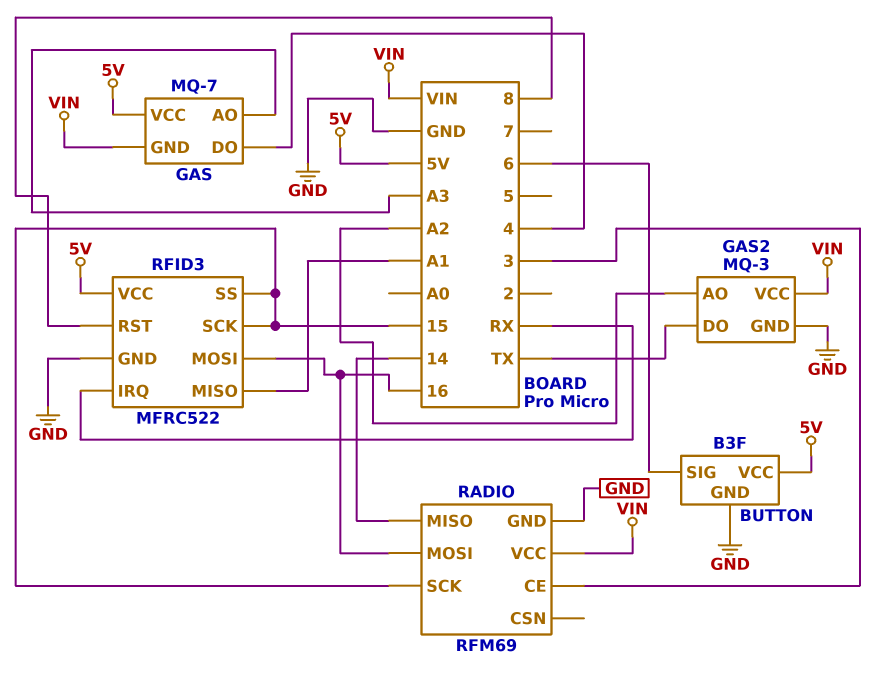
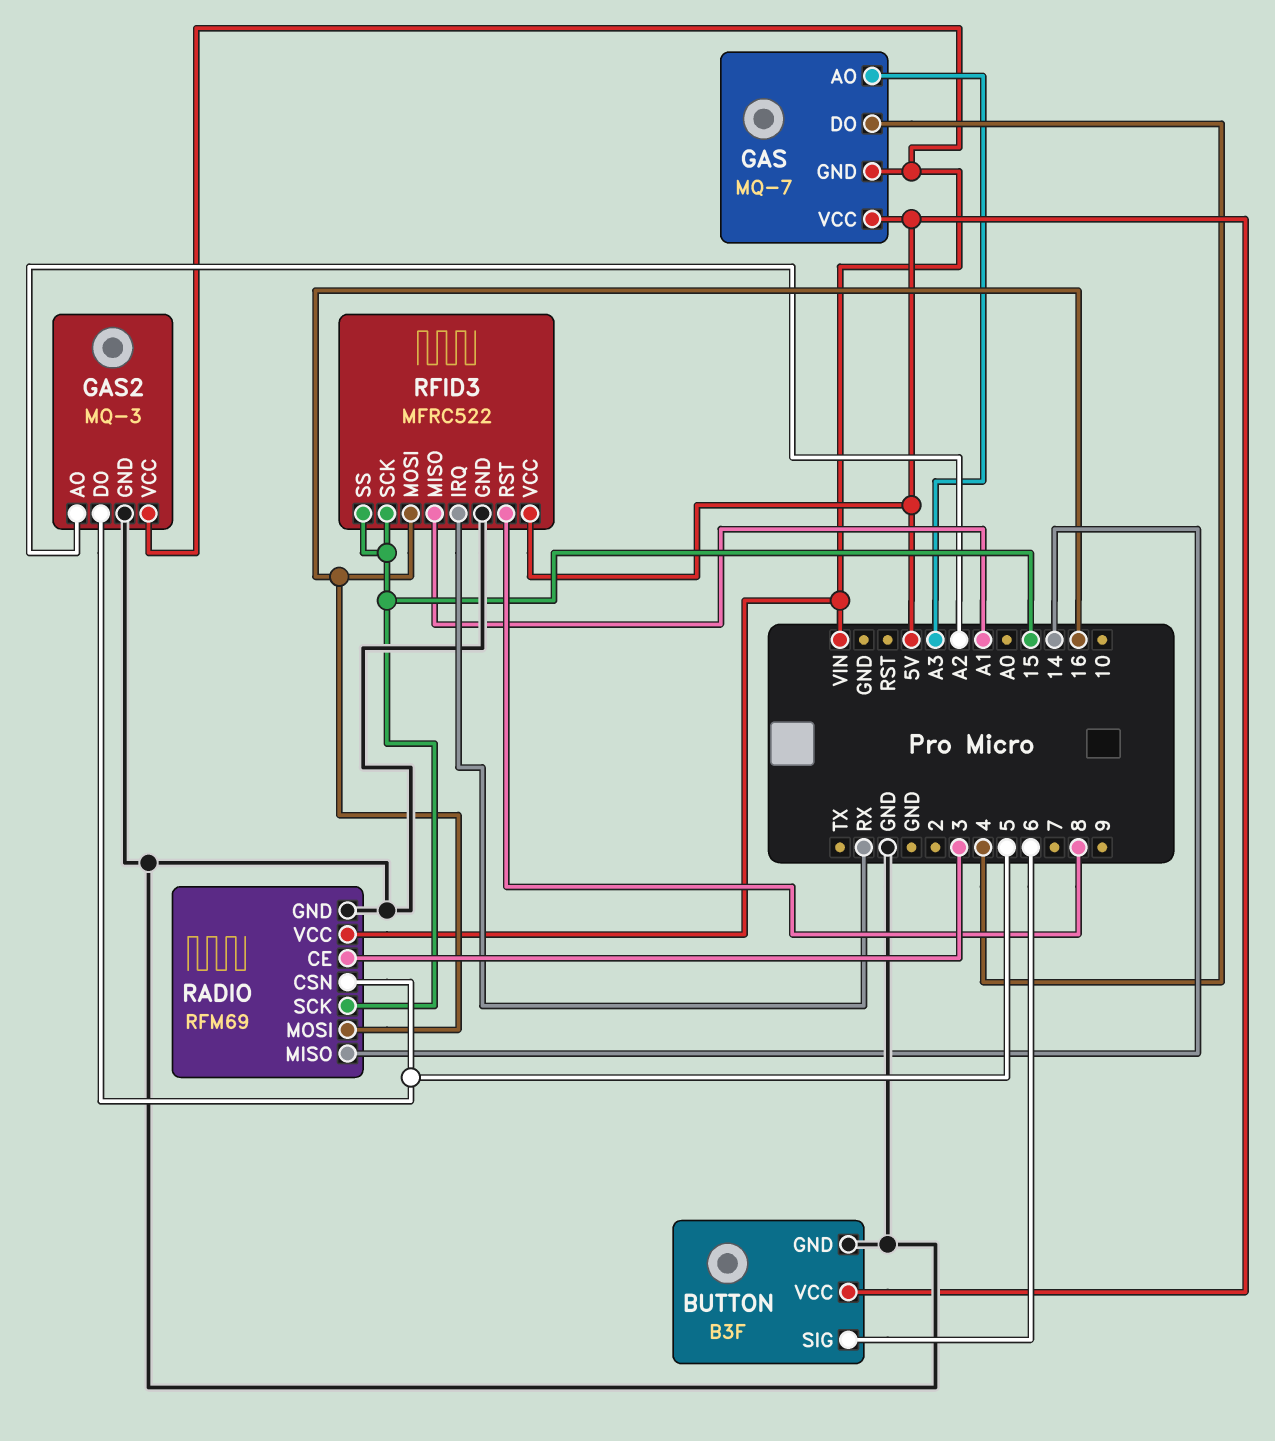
GAS2 pin DO: TX -> 5
RADIO pin CSN: none -> 5

